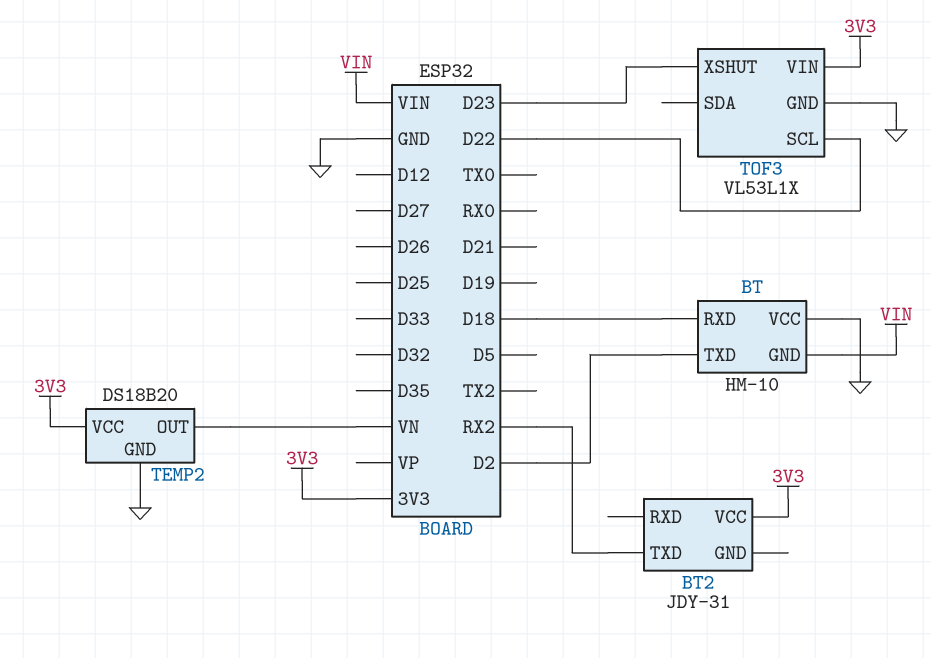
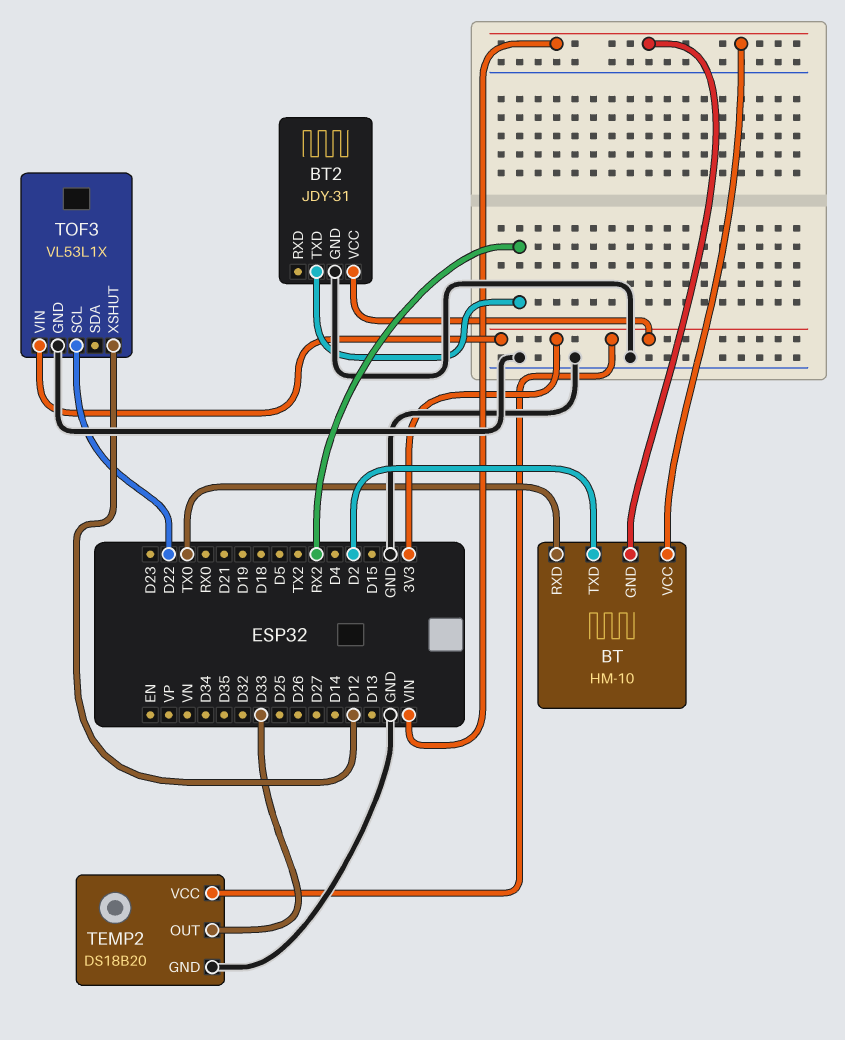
BT pin RXD: D18 -> TX0
BT pin VCC: GND -> VIN
BT2 pin GND: none -> GND
TEMP2 pin OUT: VN -> D33
TOF3 pin XSHUT: D23 -> D12

